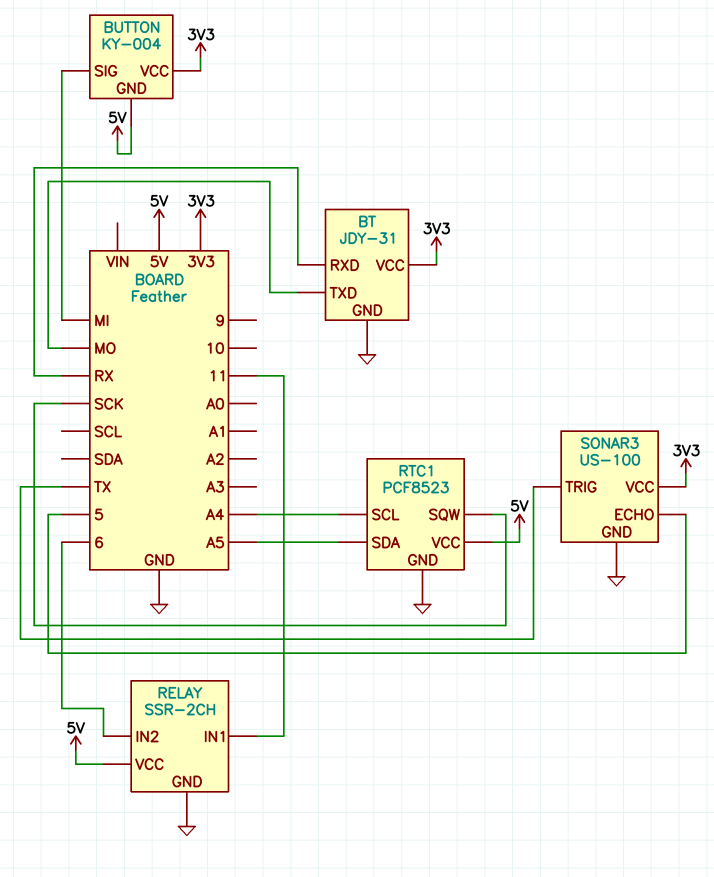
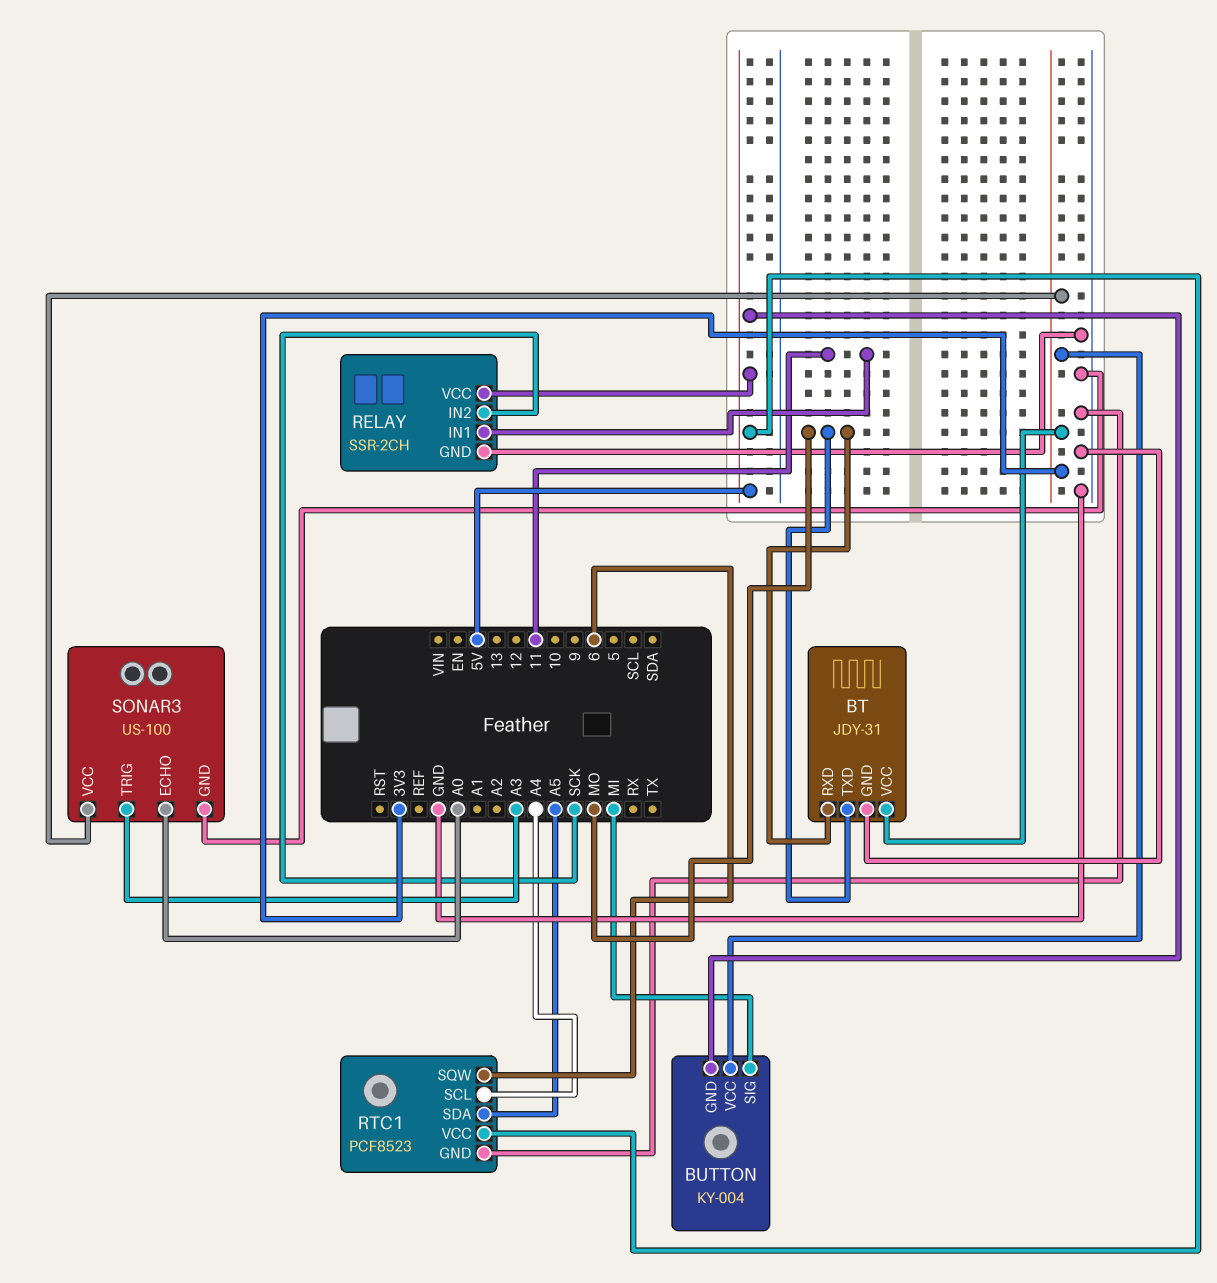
BT pin RXD: RX -> MO
RELAY pin IN2: 6 -> SCK
RTC1 pin SQW: SCK -> 6
SONAR3 pin ECHO: 5 -> A0
SONAR3 pin TRIG: TX -> A3

